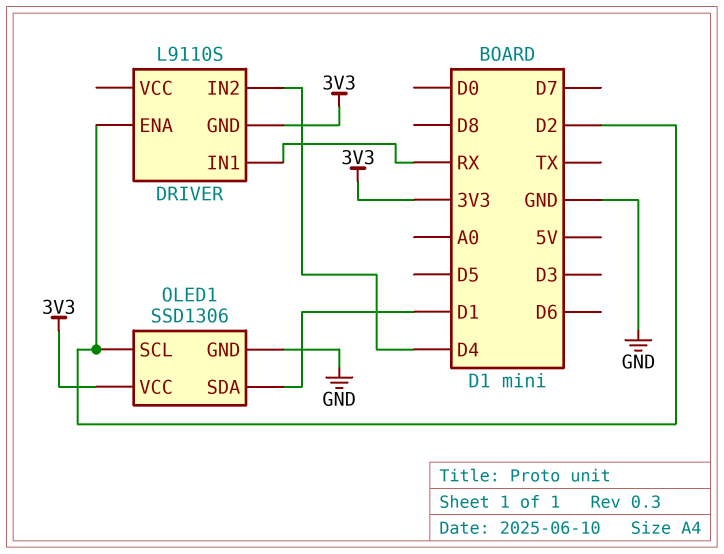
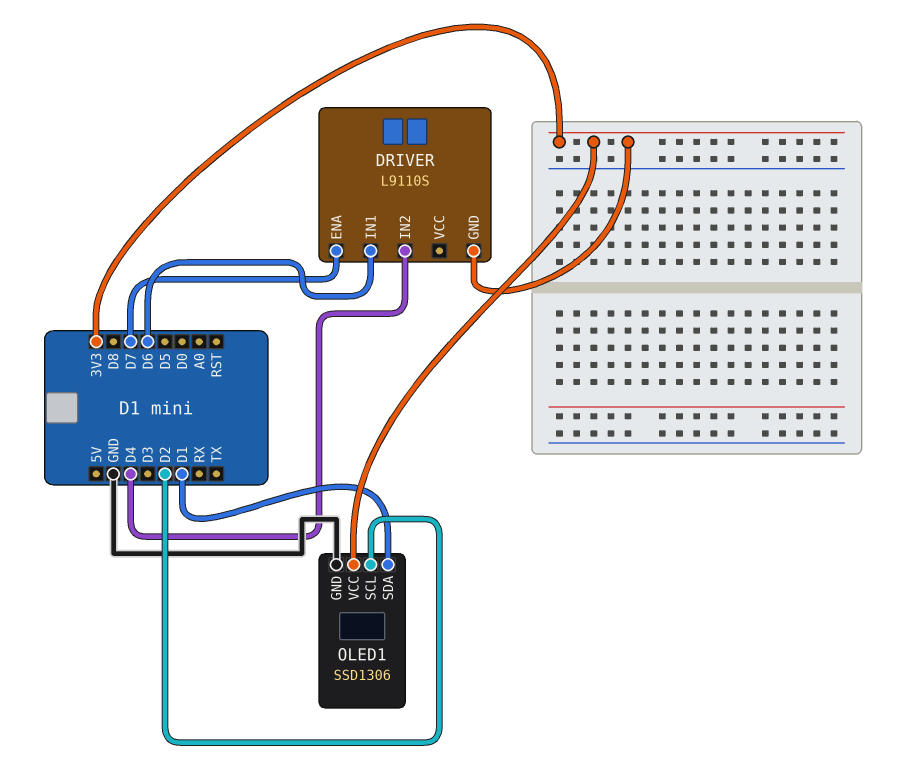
DRIVER pin ENA: D2 -> D7
DRIVER pin IN1: RX -> D6

